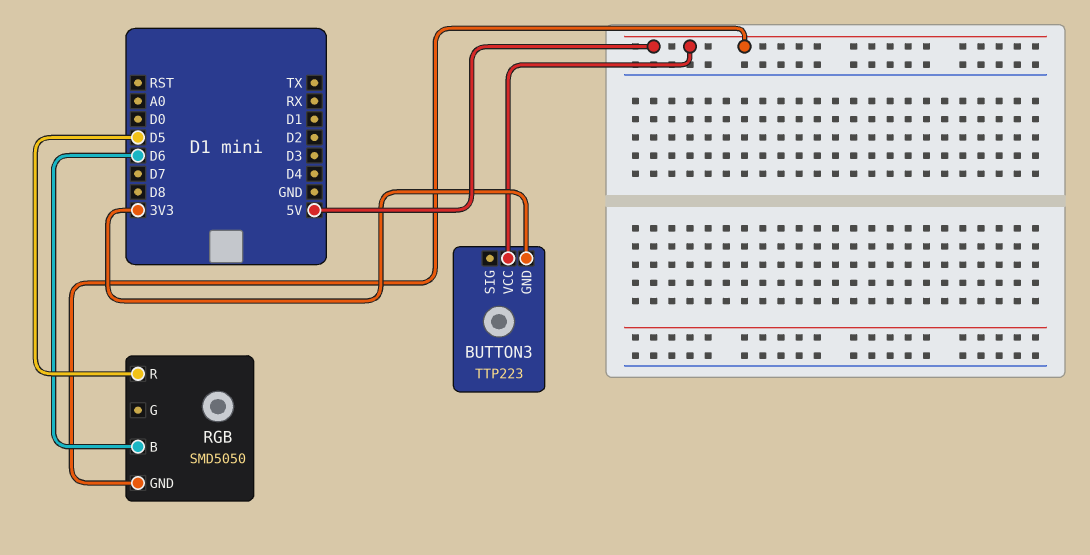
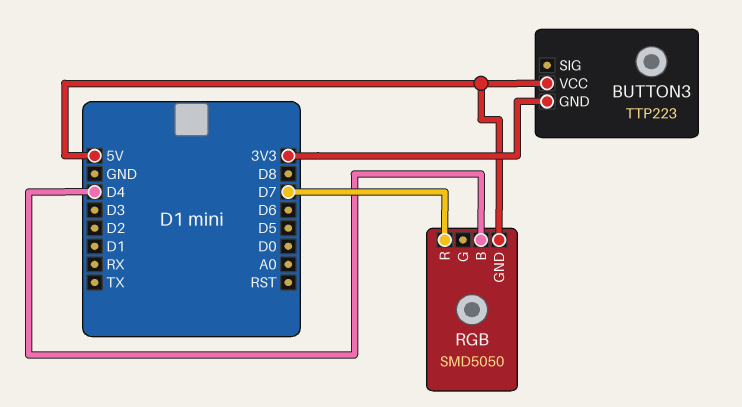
RGB pin B: D6 -> D4
RGB pin R: D5 -> D7

